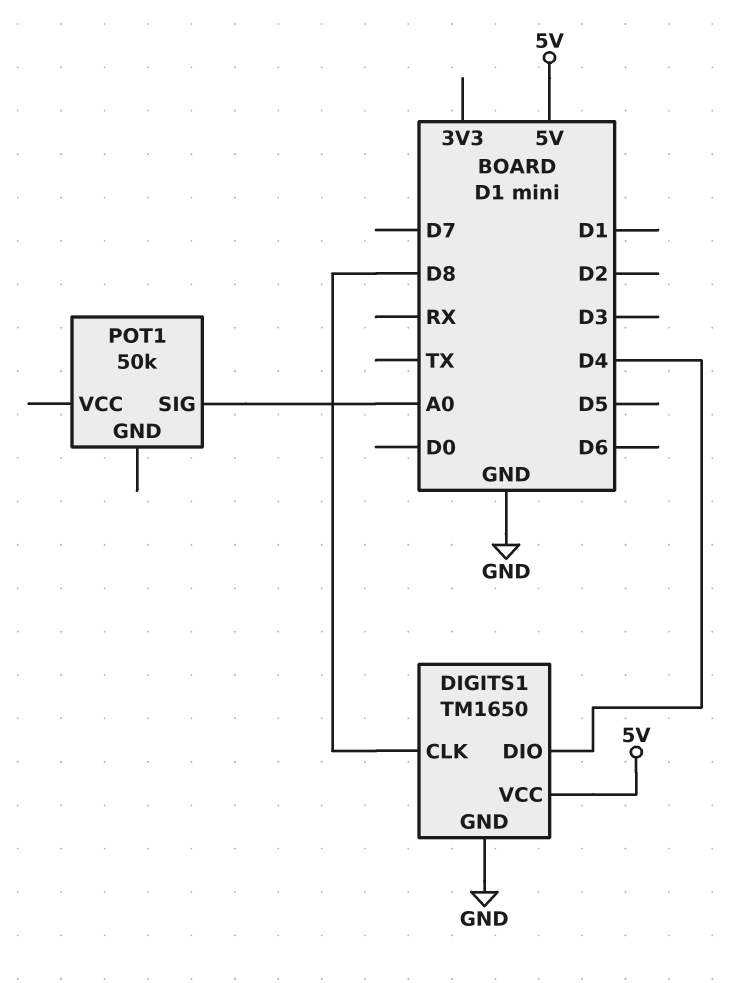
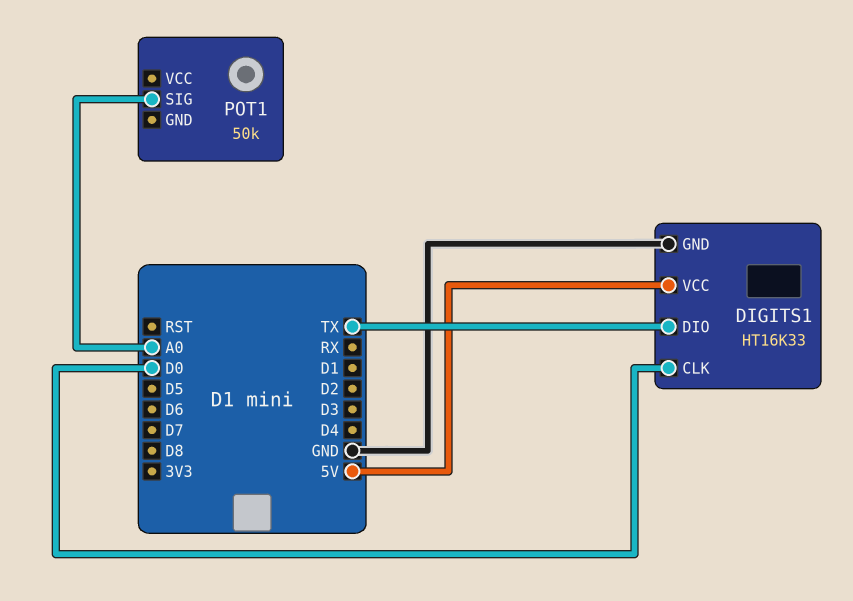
DIGITS1: TM1650 -> HT16K33
DIGITS1 pin CLK: D8 -> D0
DIGITS1 pin DIO: D4 -> TX

